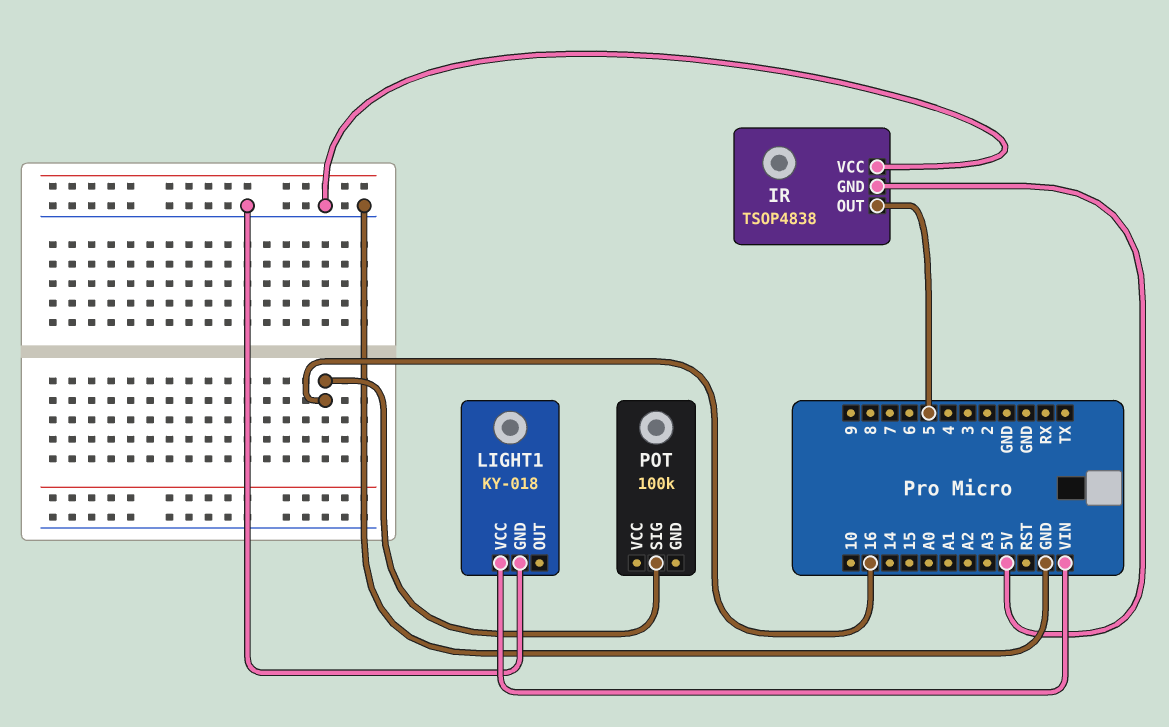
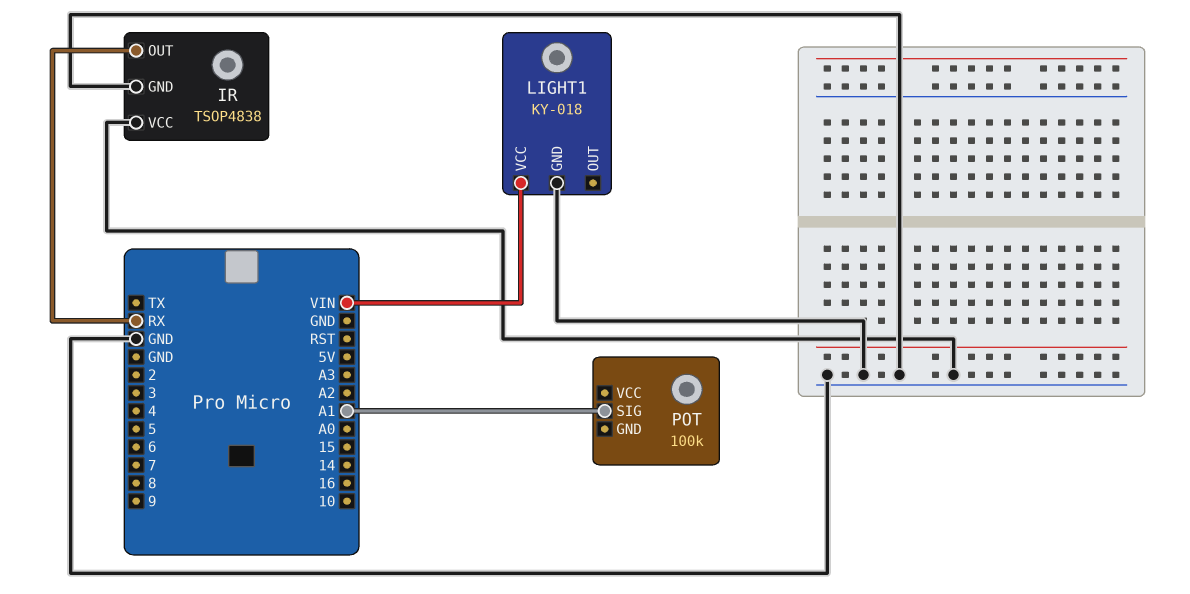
IR pin GND: 5V -> GND
IR pin OUT: 5 -> RX
POT pin SIG: 16 -> A1

